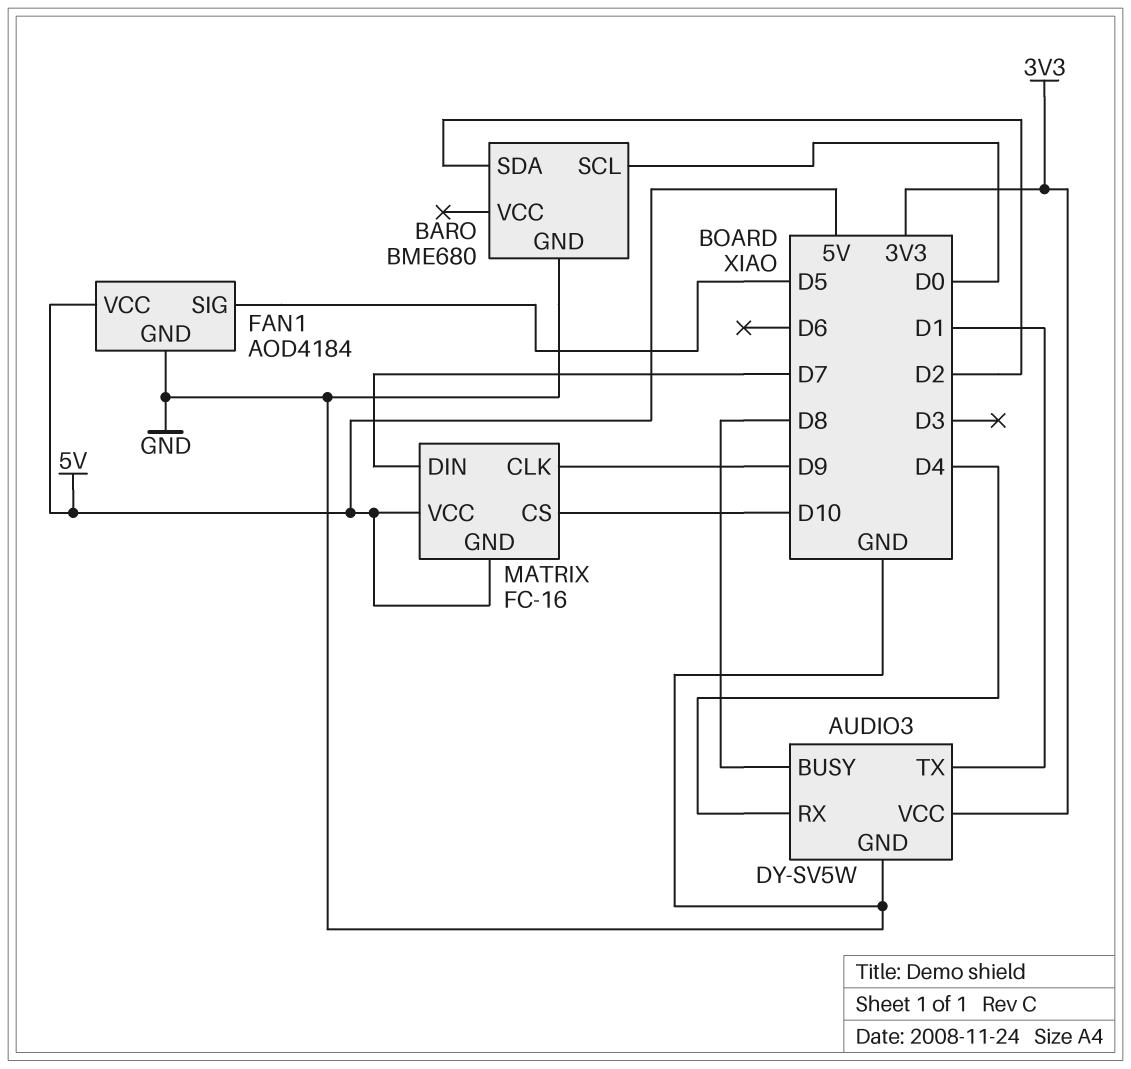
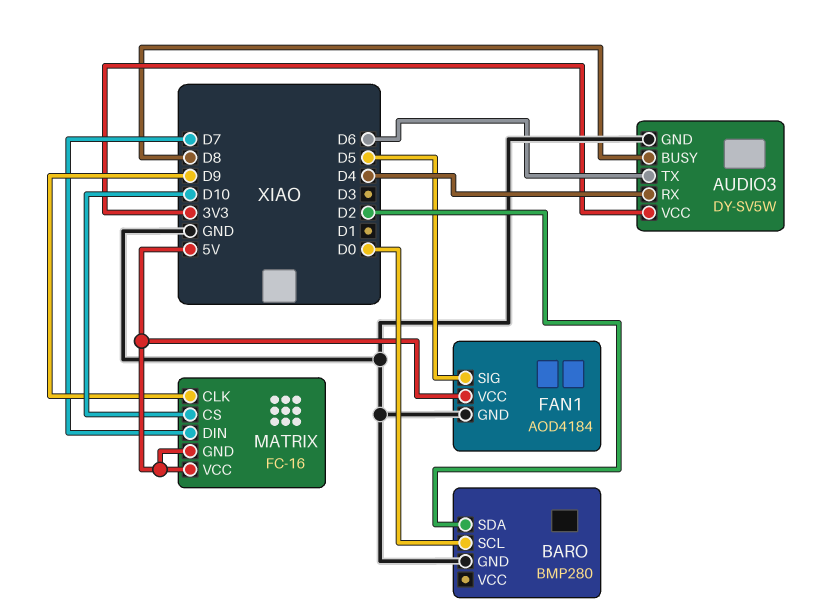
AUDIO3 pin TX: D1 -> D6
BARO: BME680 -> BMP280

